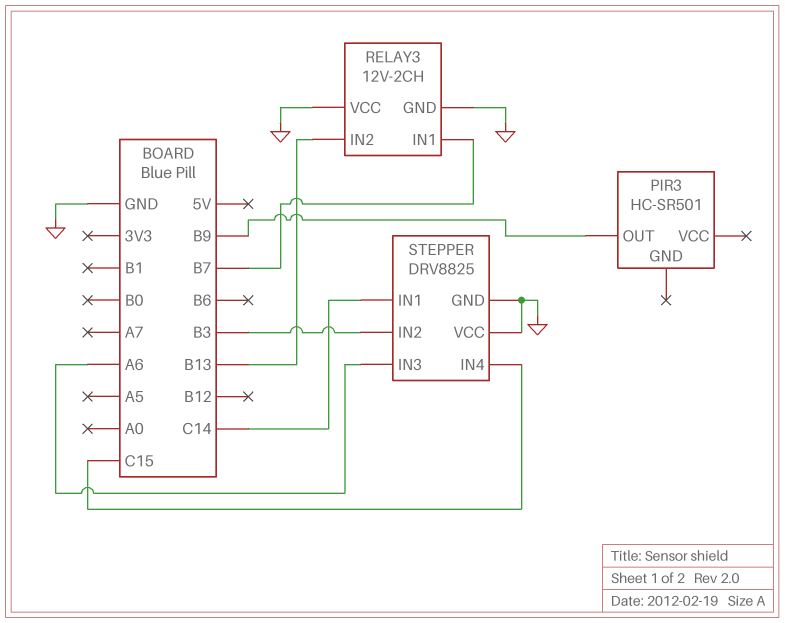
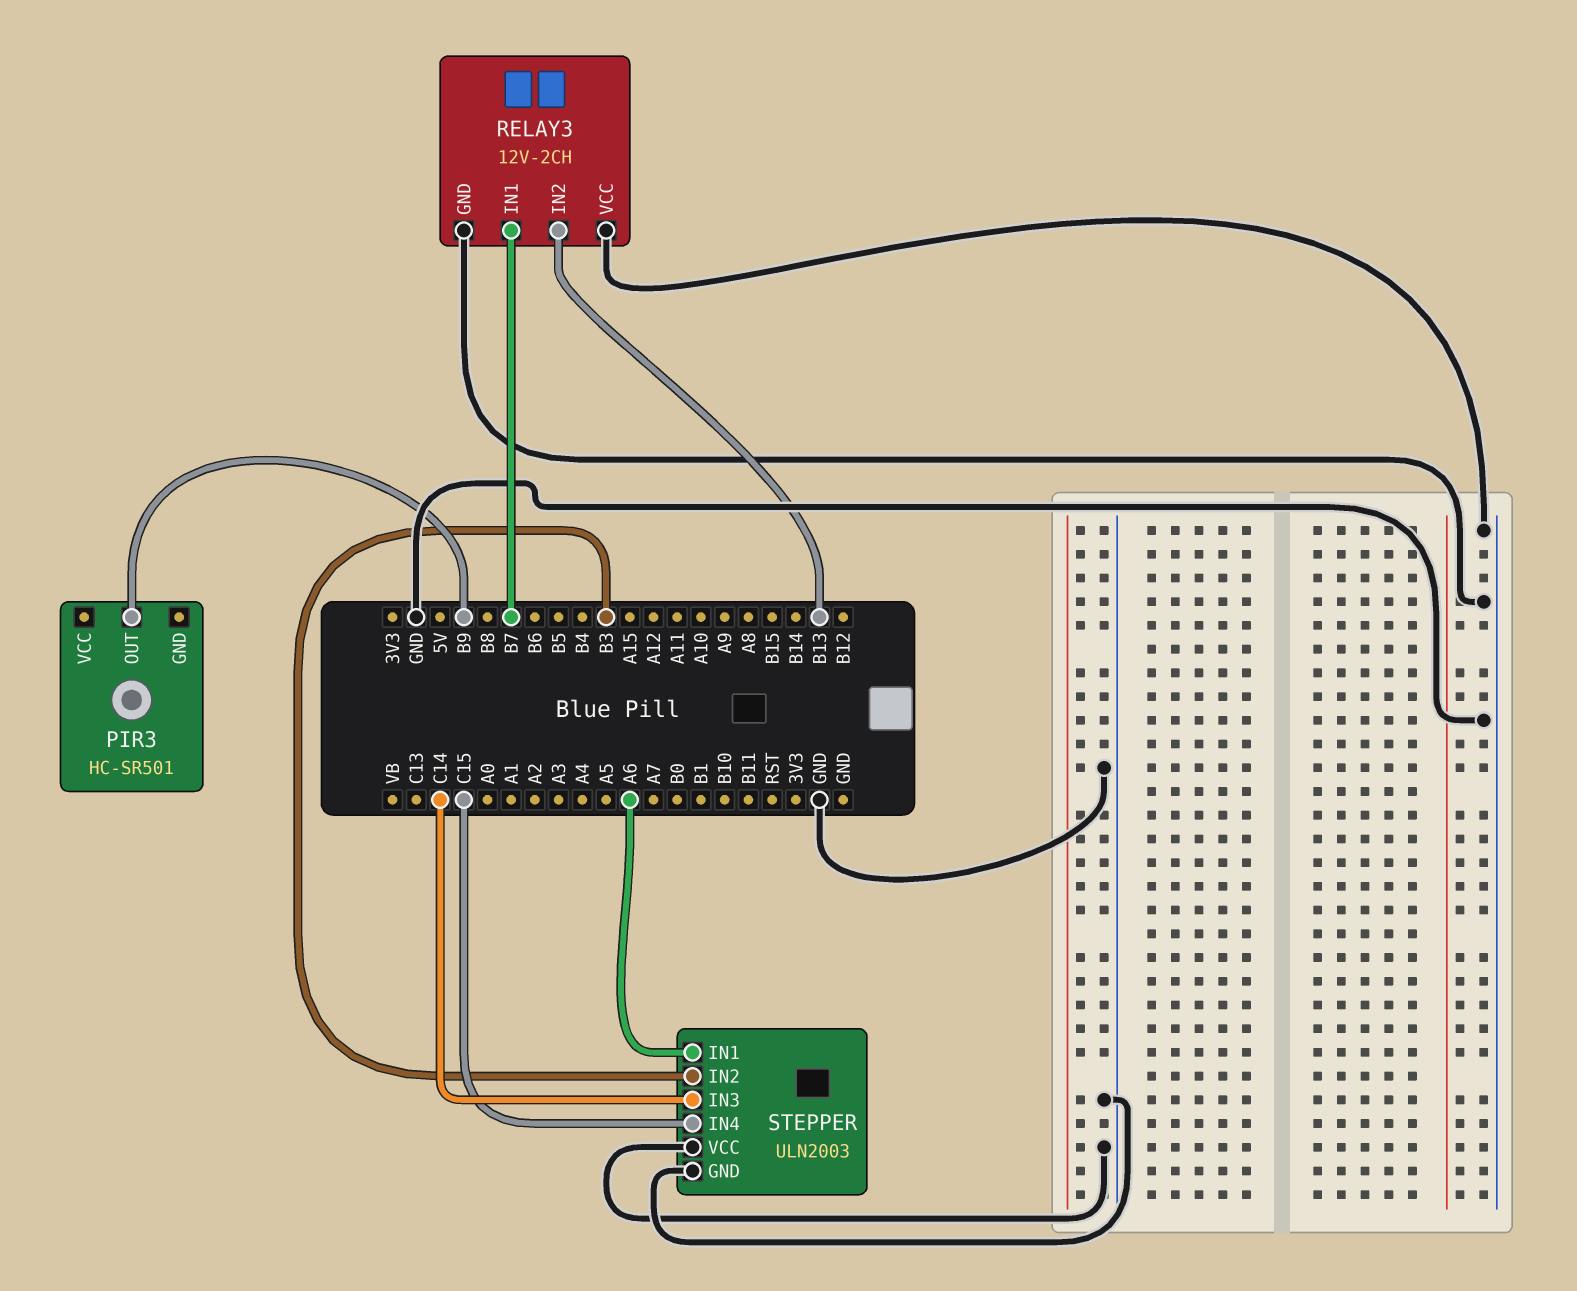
STEPPER: DRV8825 -> ULN2003
STEPPER pin IN1: C14 -> A6
STEPPER pin IN3: A6 -> C14

